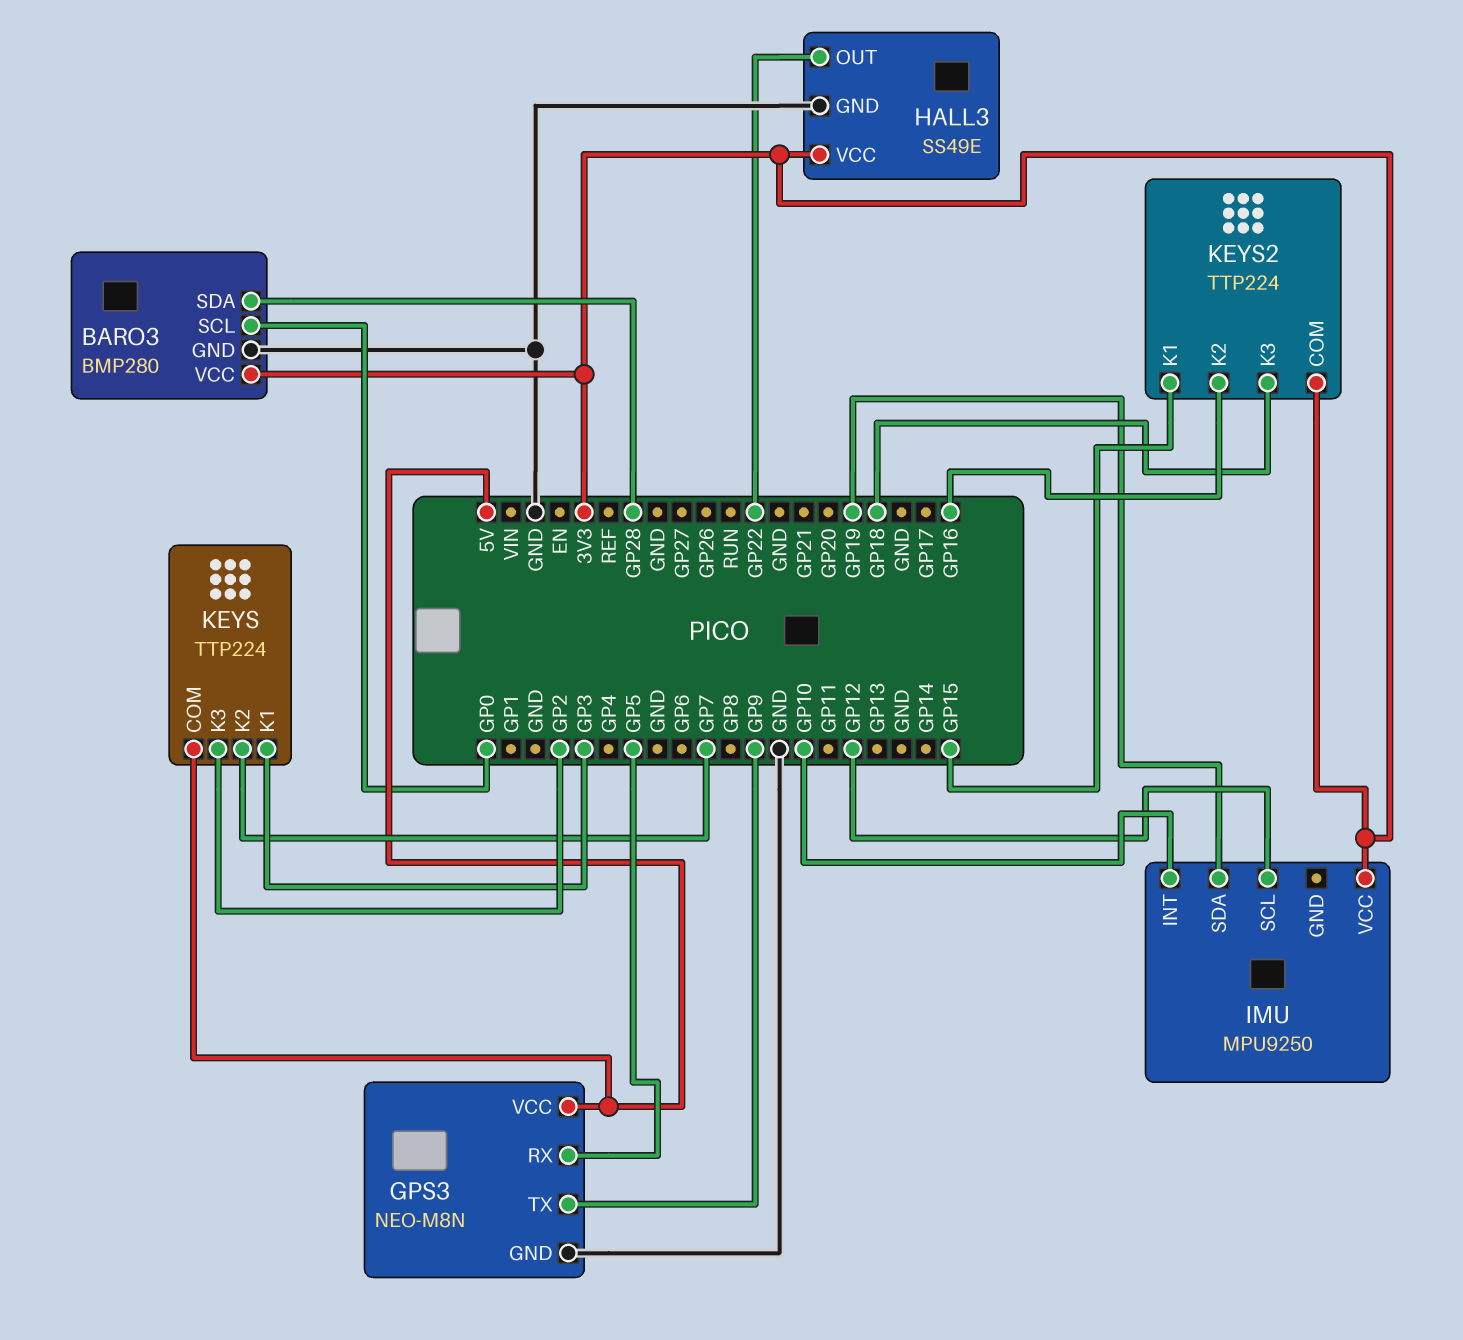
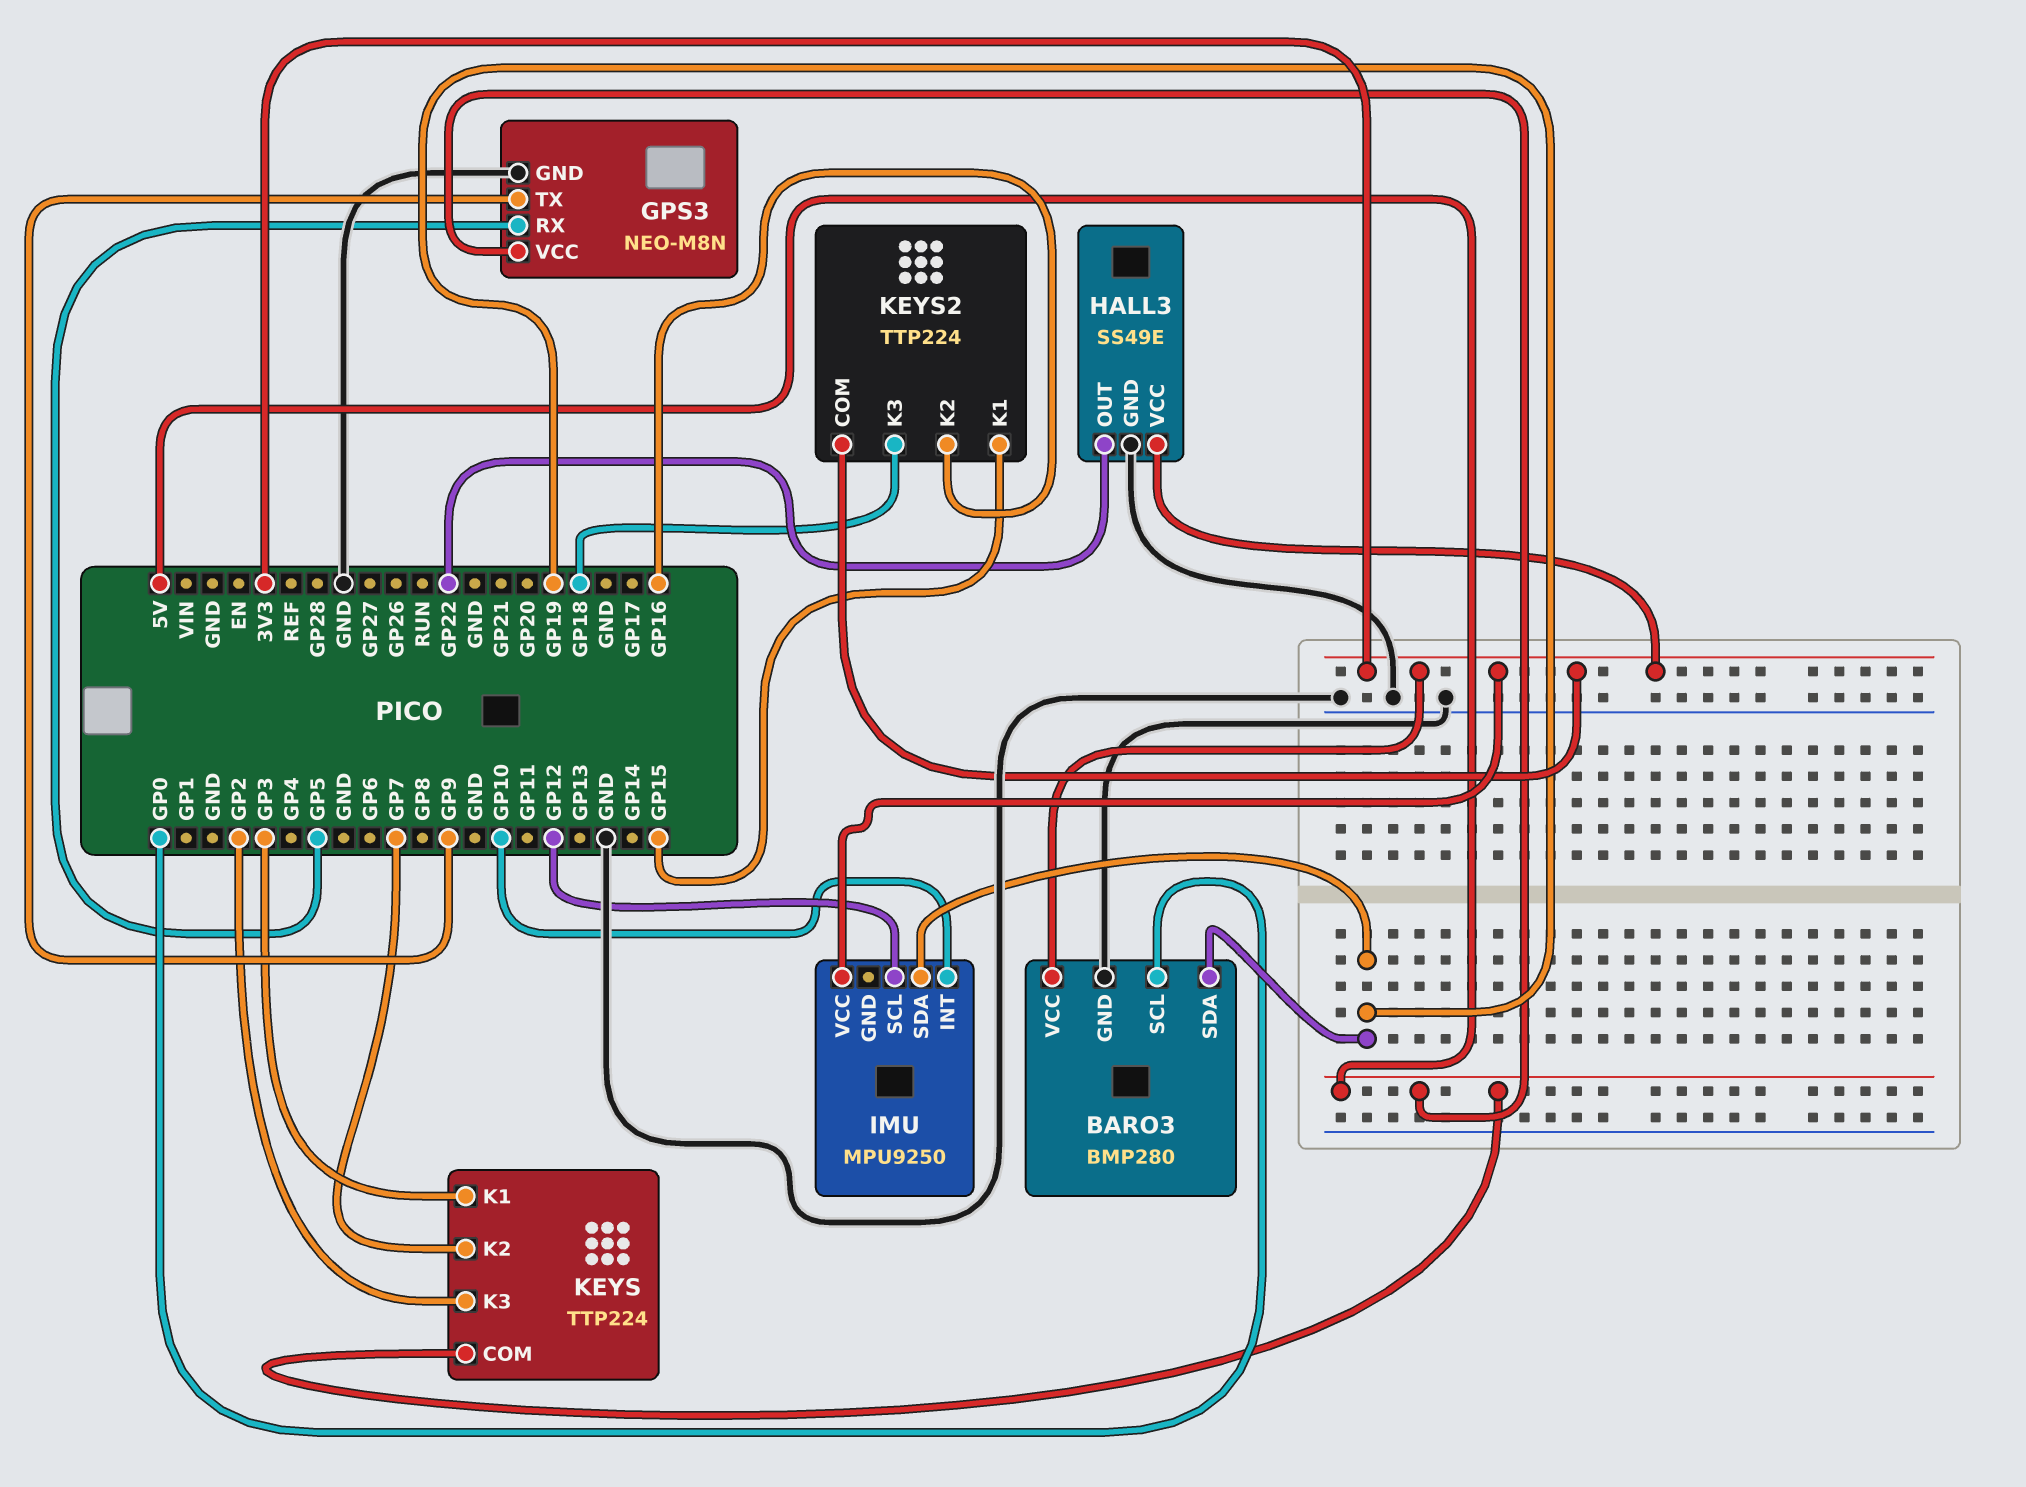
BARO3 pin SDA: GP28 -> GP19

